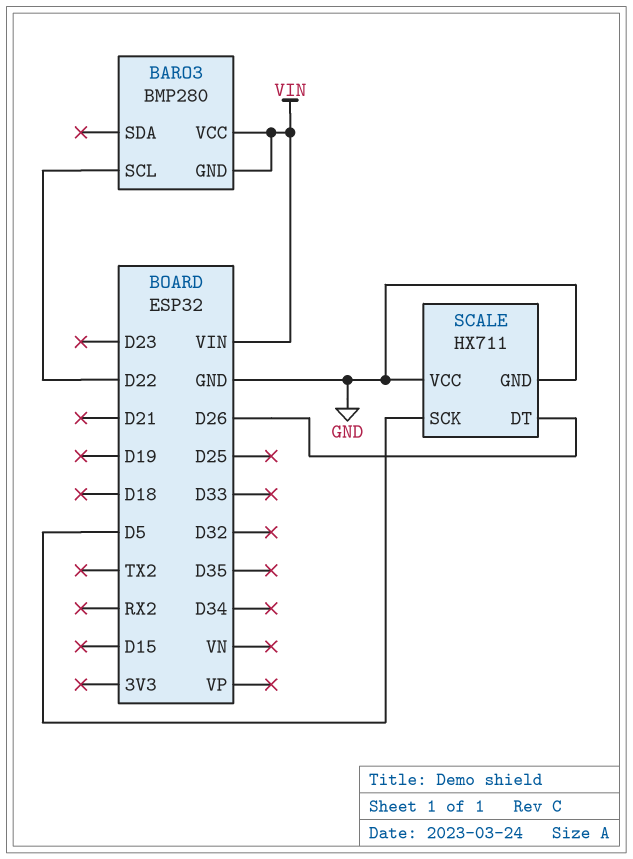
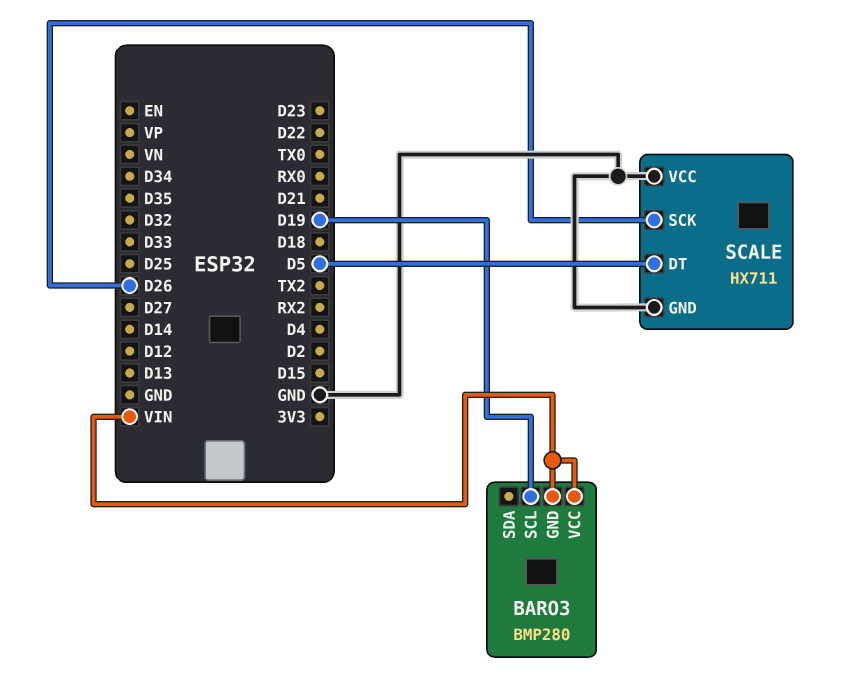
BARO3 pin SCL: D22 -> D19
SCALE pin DT: D26 -> D5
SCALE pin SCK: D5 -> D26

